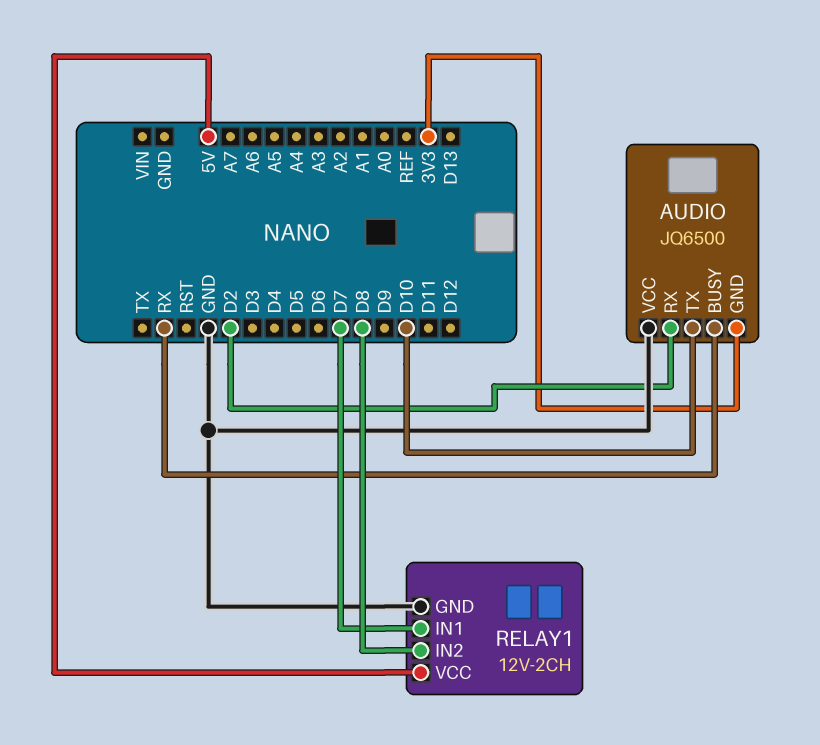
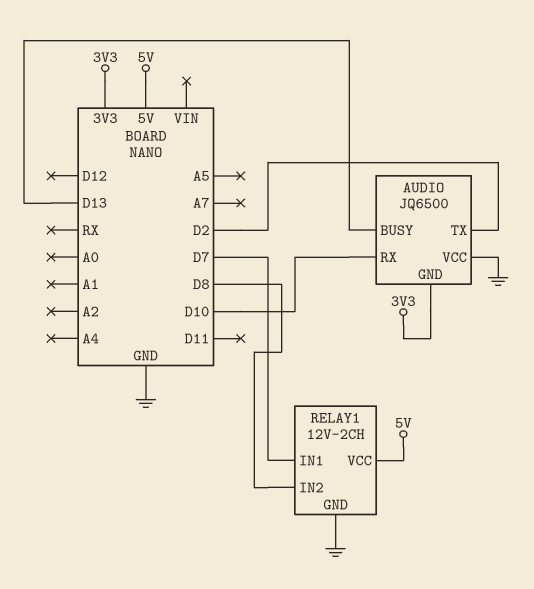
AUDIO pin BUSY: RX -> D13
AUDIO pin RX: D2 -> D10
AUDIO pin TX: D10 -> D2

